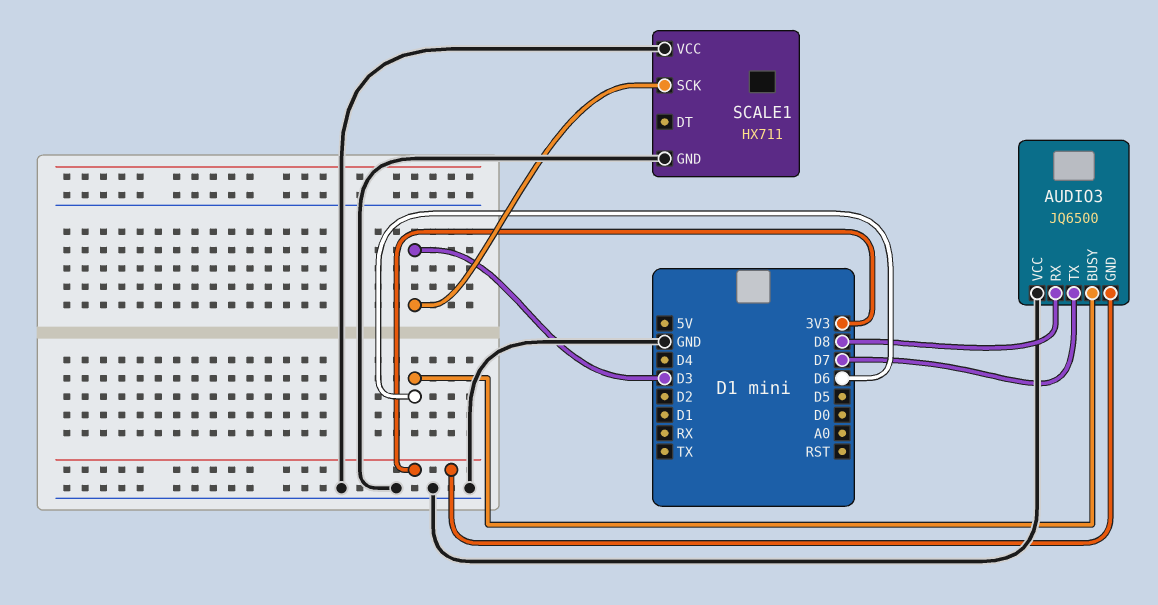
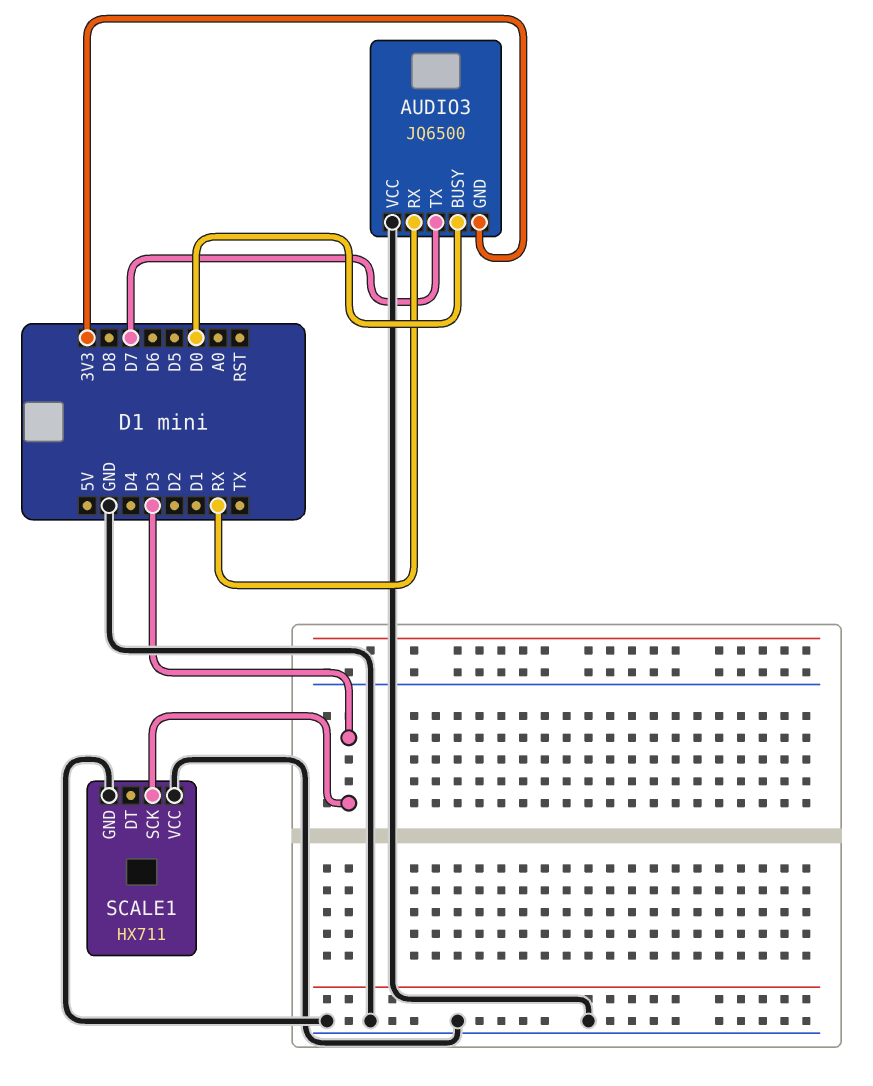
AUDIO3 pin BUSY: D6 -> D0
AUDIO3 pin RX: D8 -> RX

